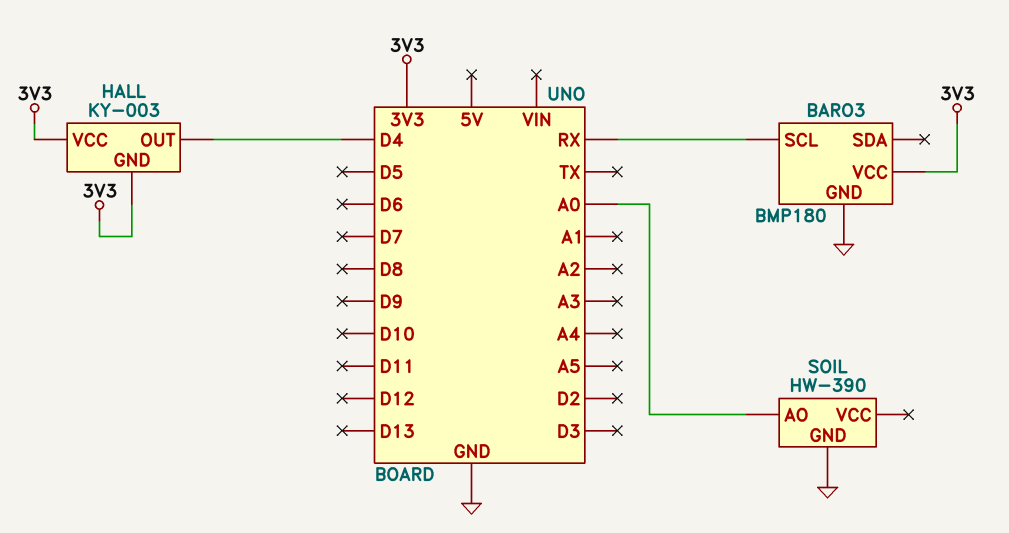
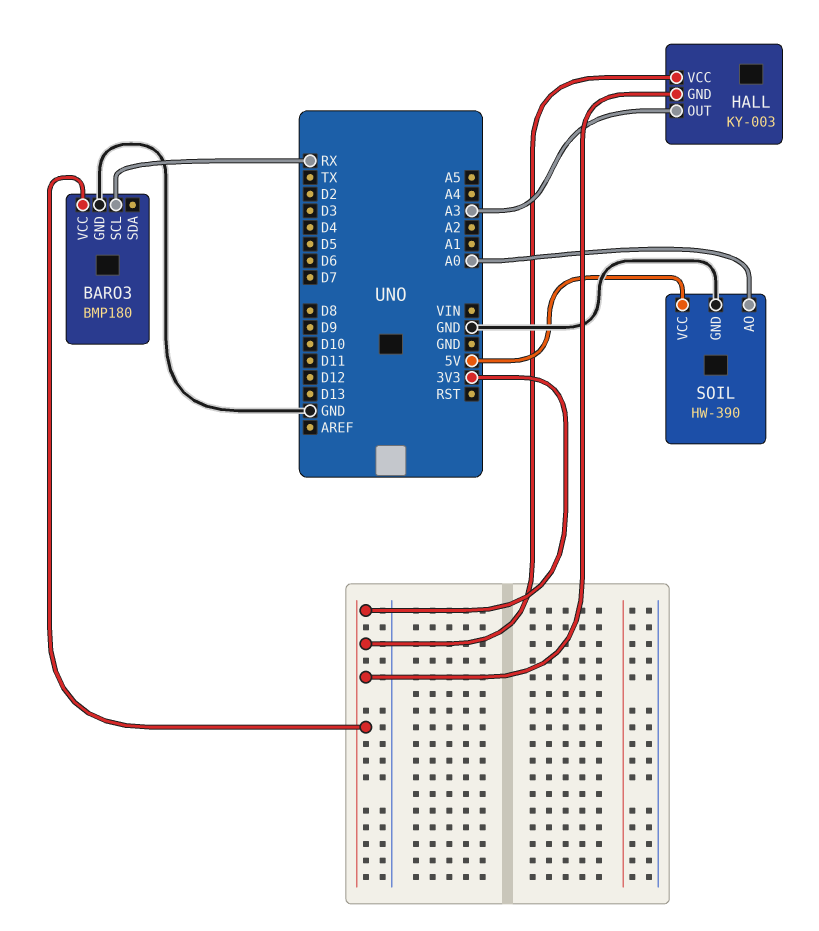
HALL pin OUT: D4 -> A3
SOIL pin VCC: none -> 5V

